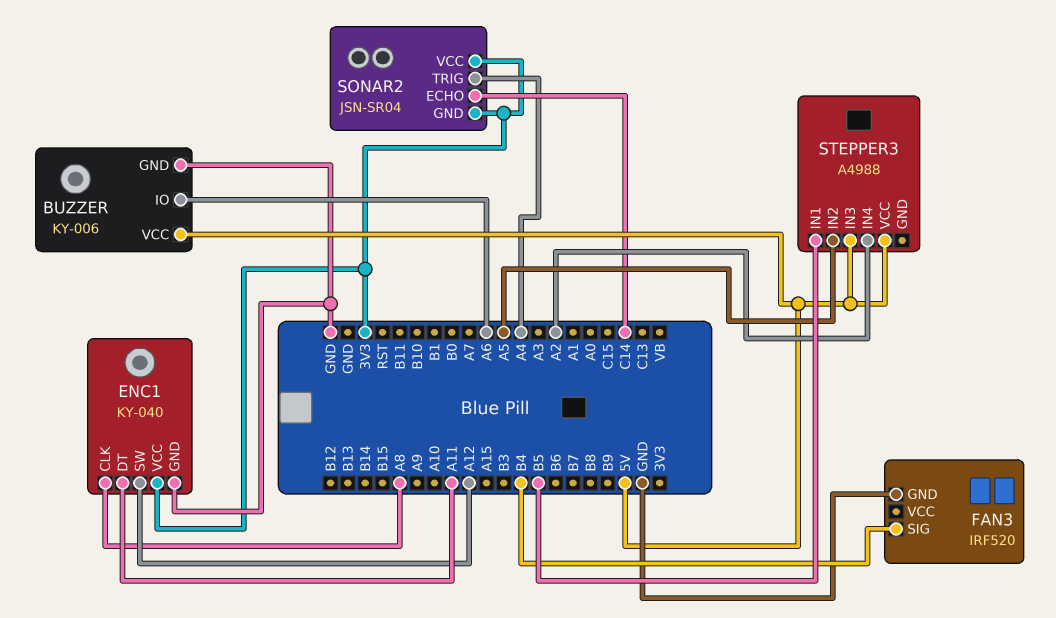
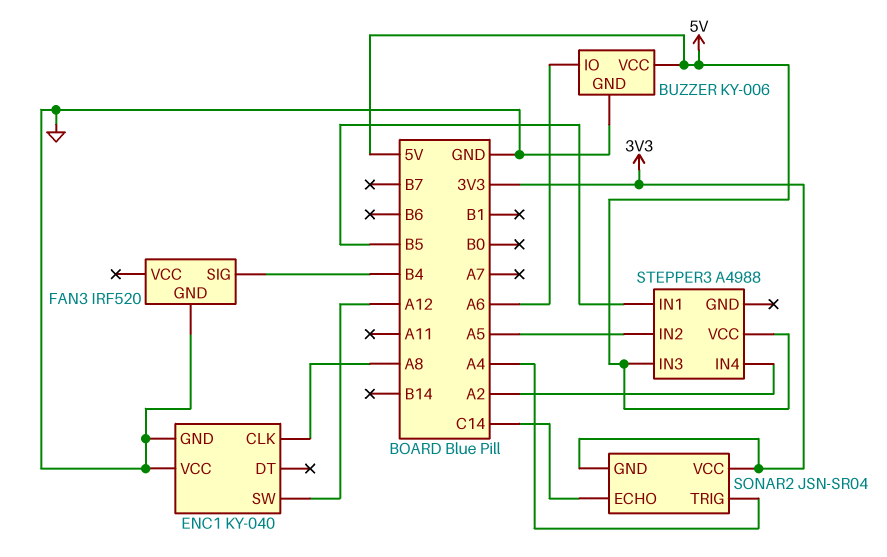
ENC1 pin DT: A11 -> none
ENC1 pin VCC: 3V3 -> GND

